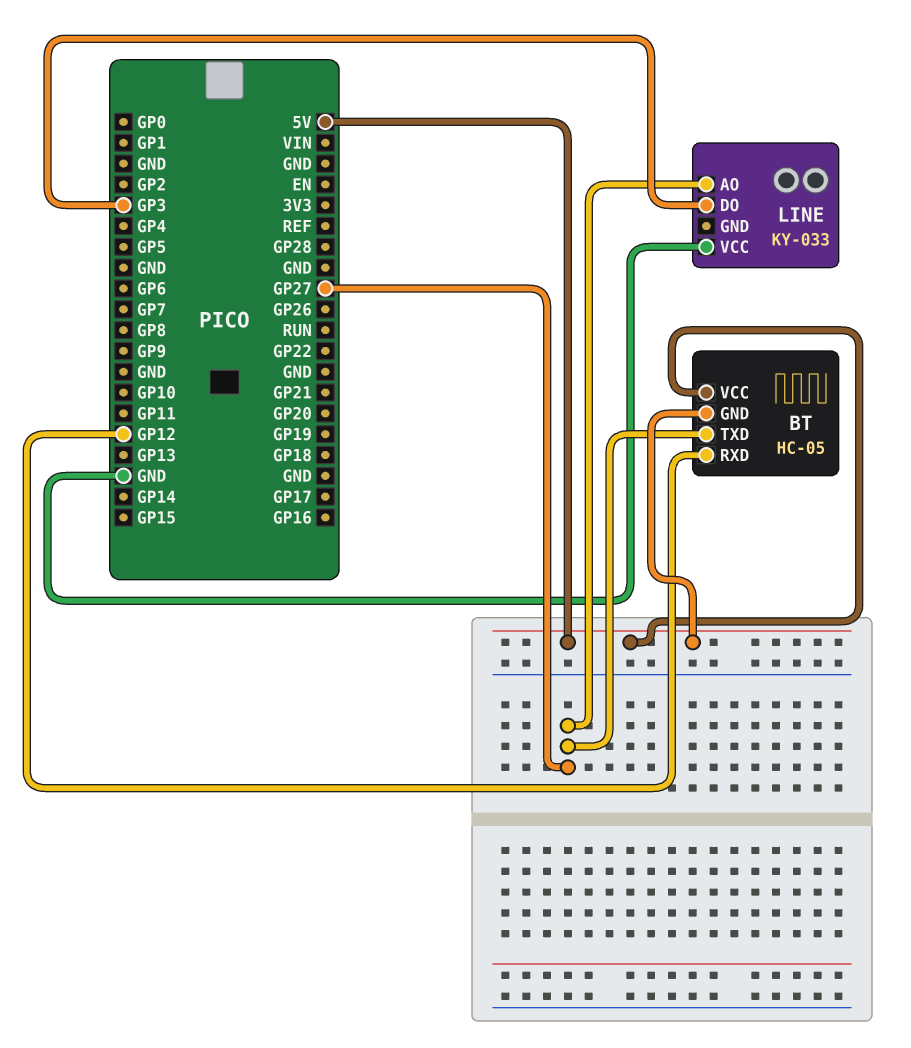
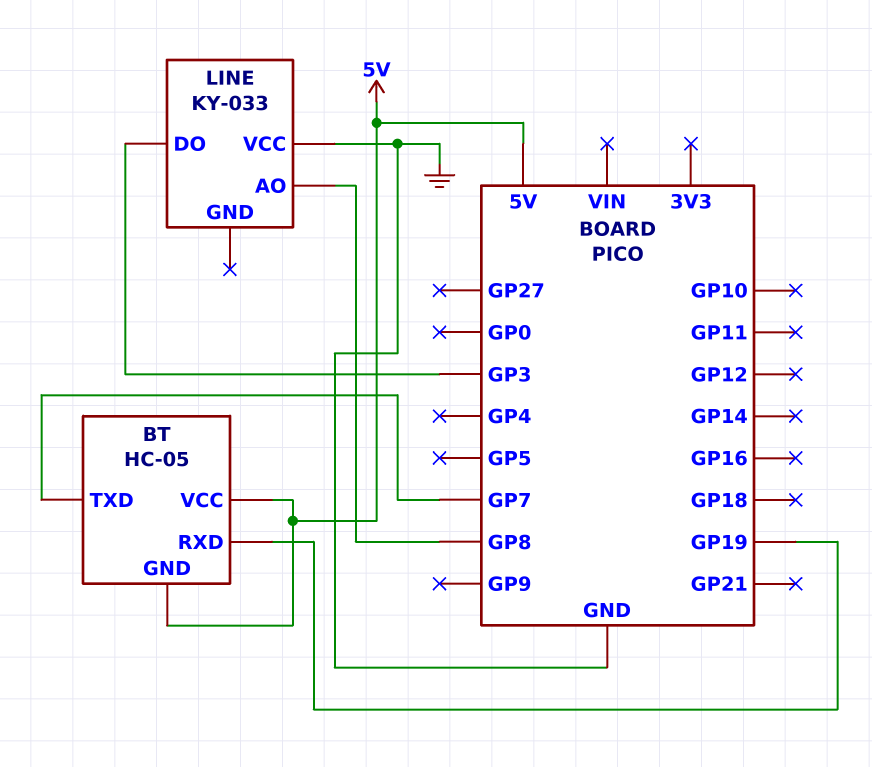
BT pin RXD: GP12 -> GP19
BT pin TXD: GP27 -> GP7
LINE pin AO: GP27 -> GP8

